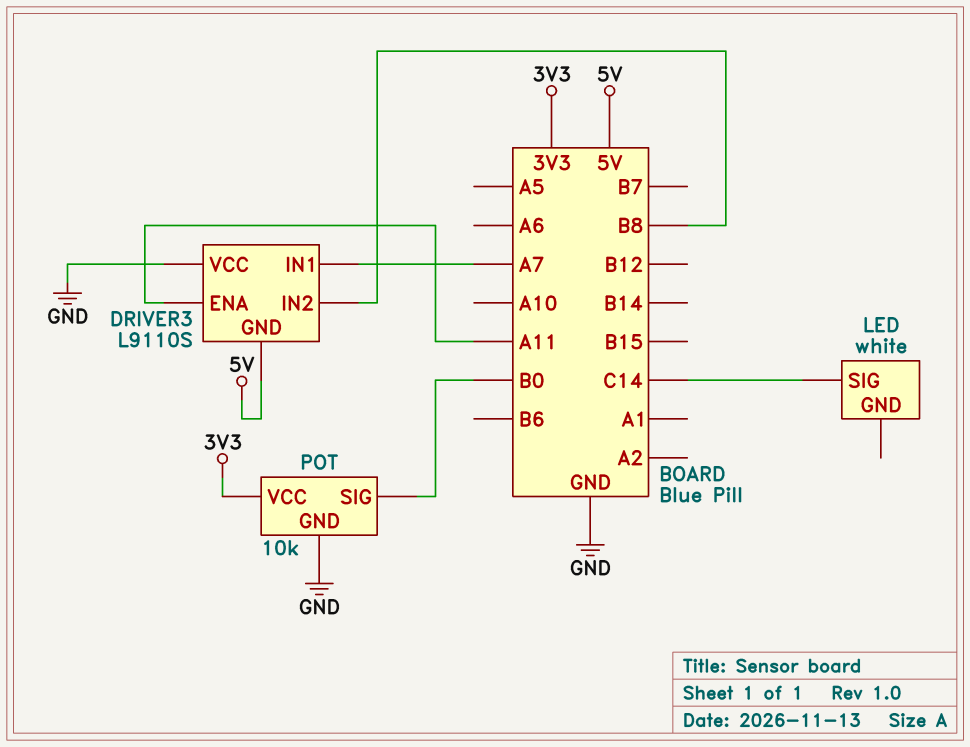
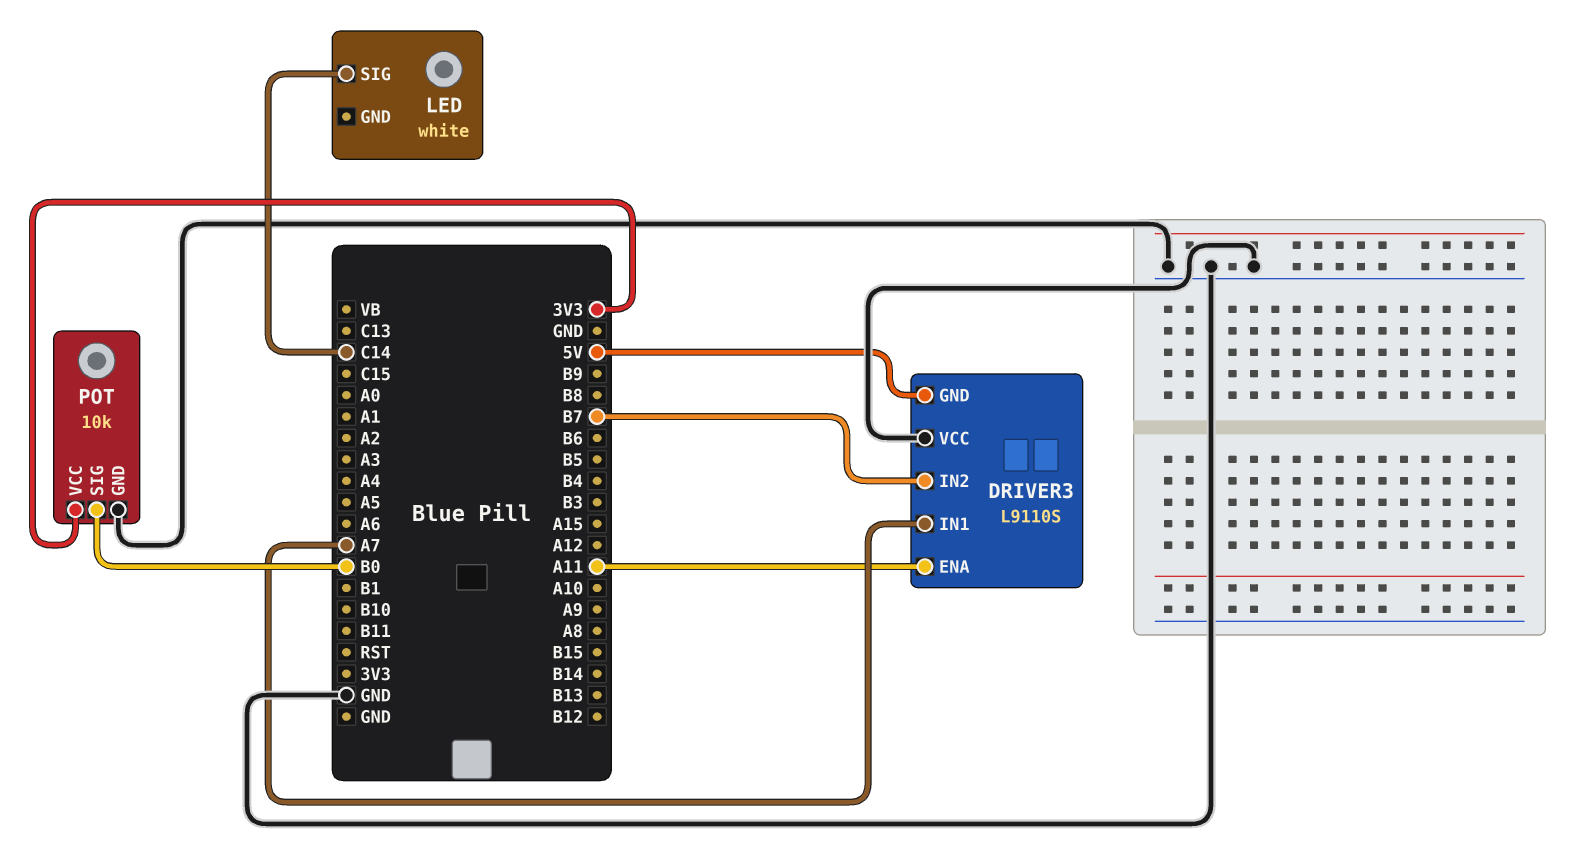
DRIVER3 pin IN2: B8 -> B7

